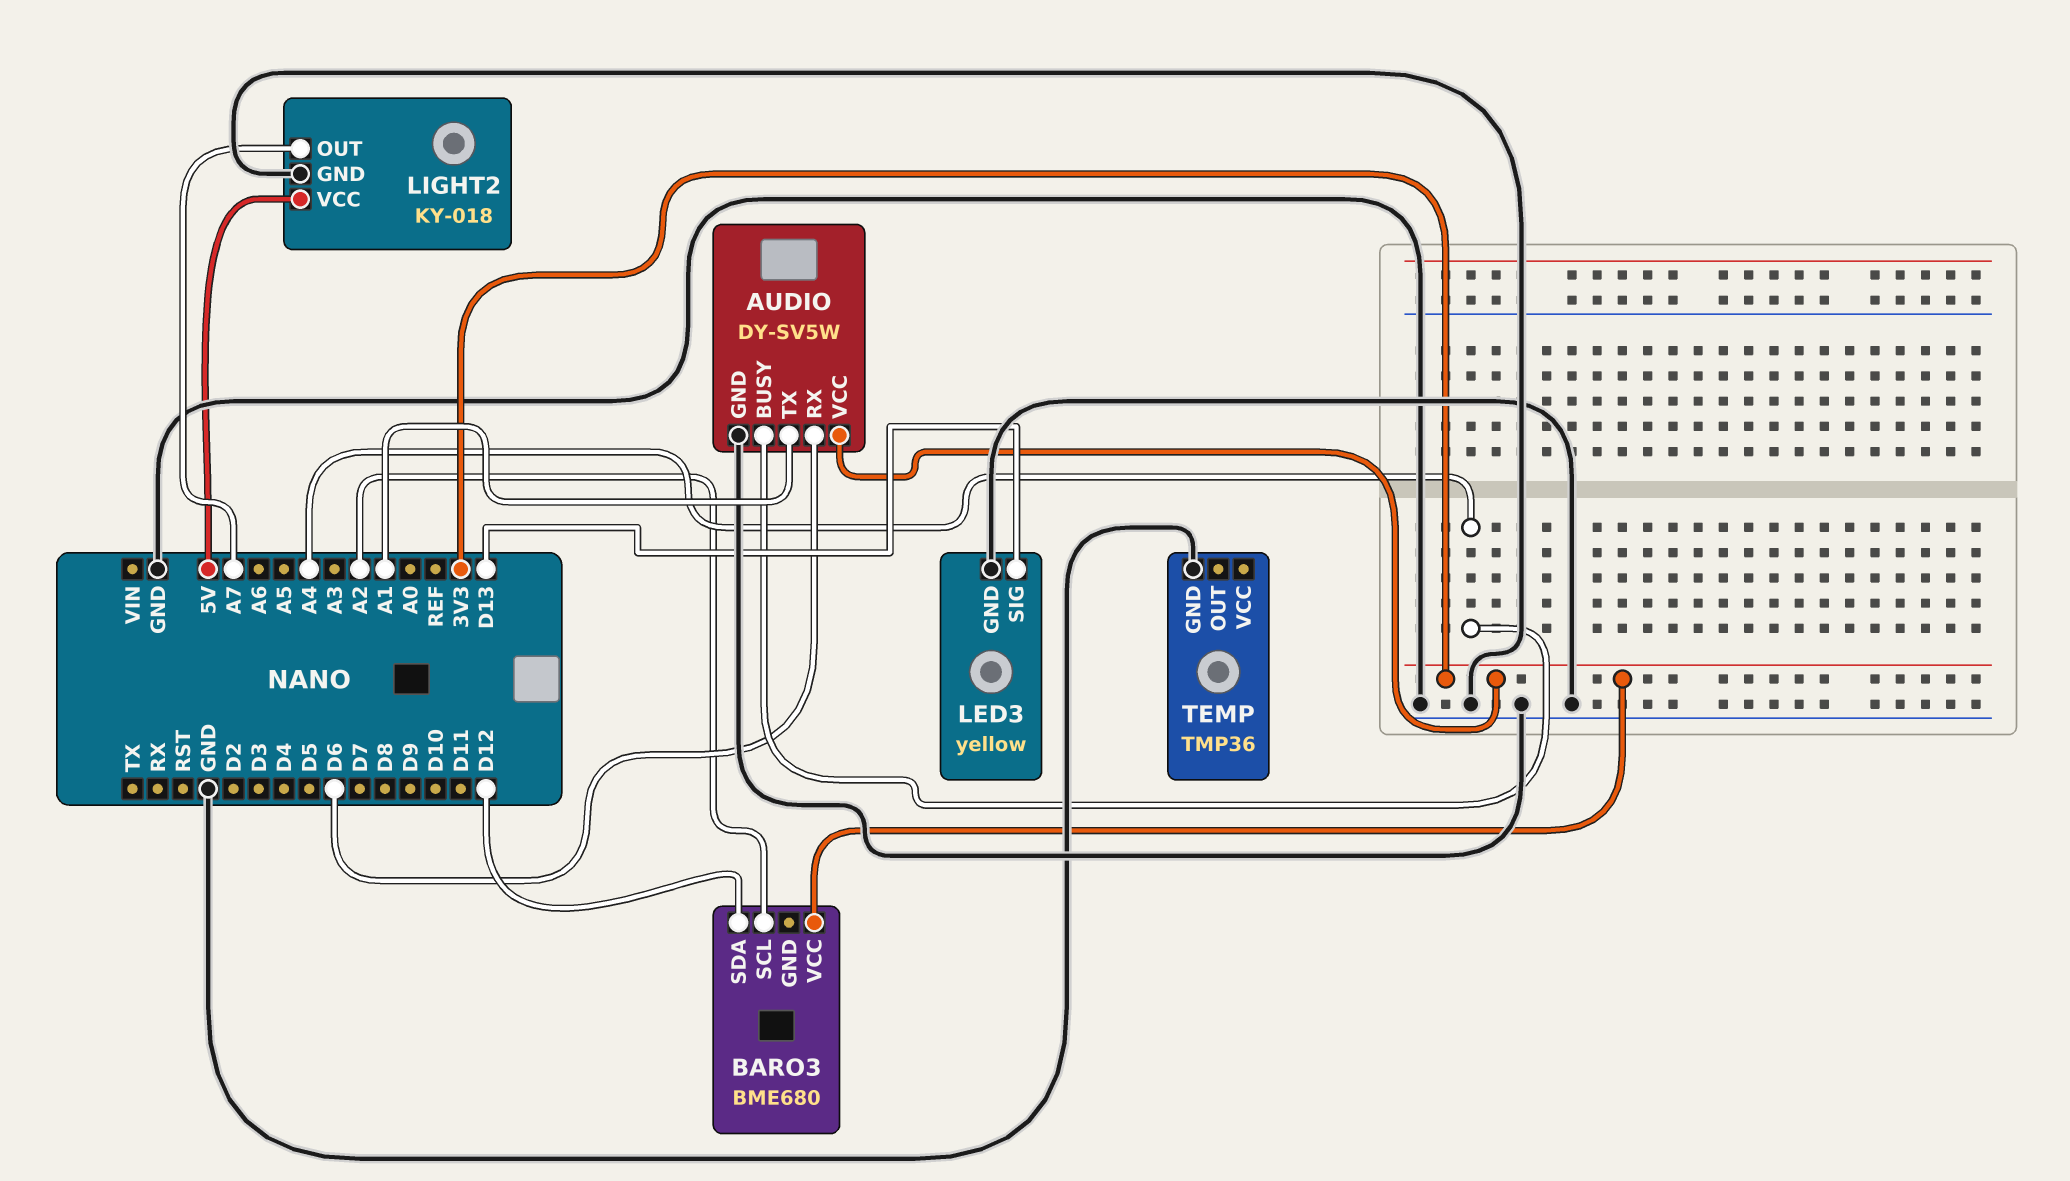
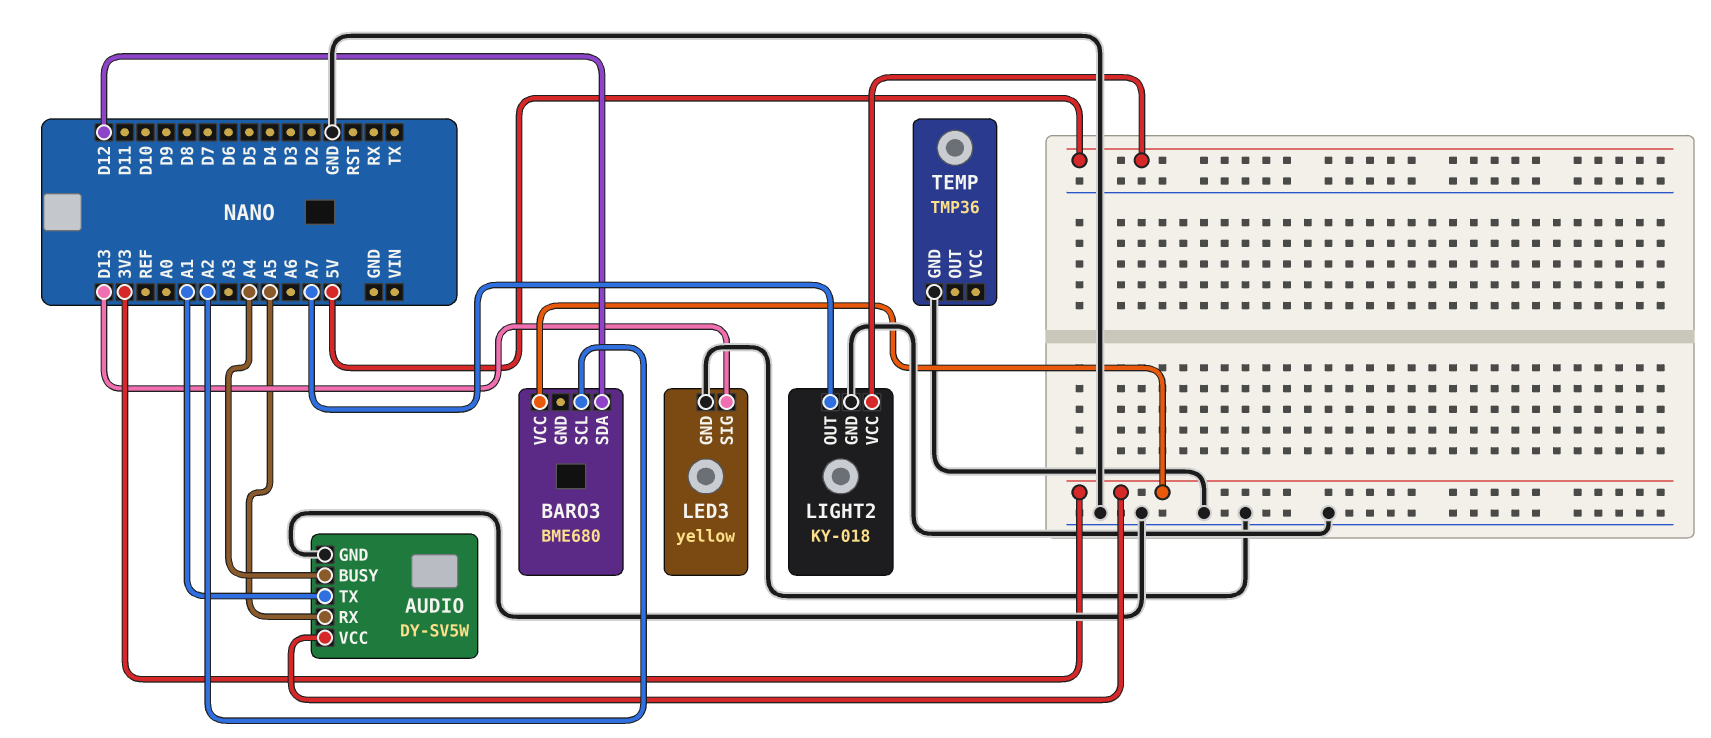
AUDIO pin RX: D6 -> A5

